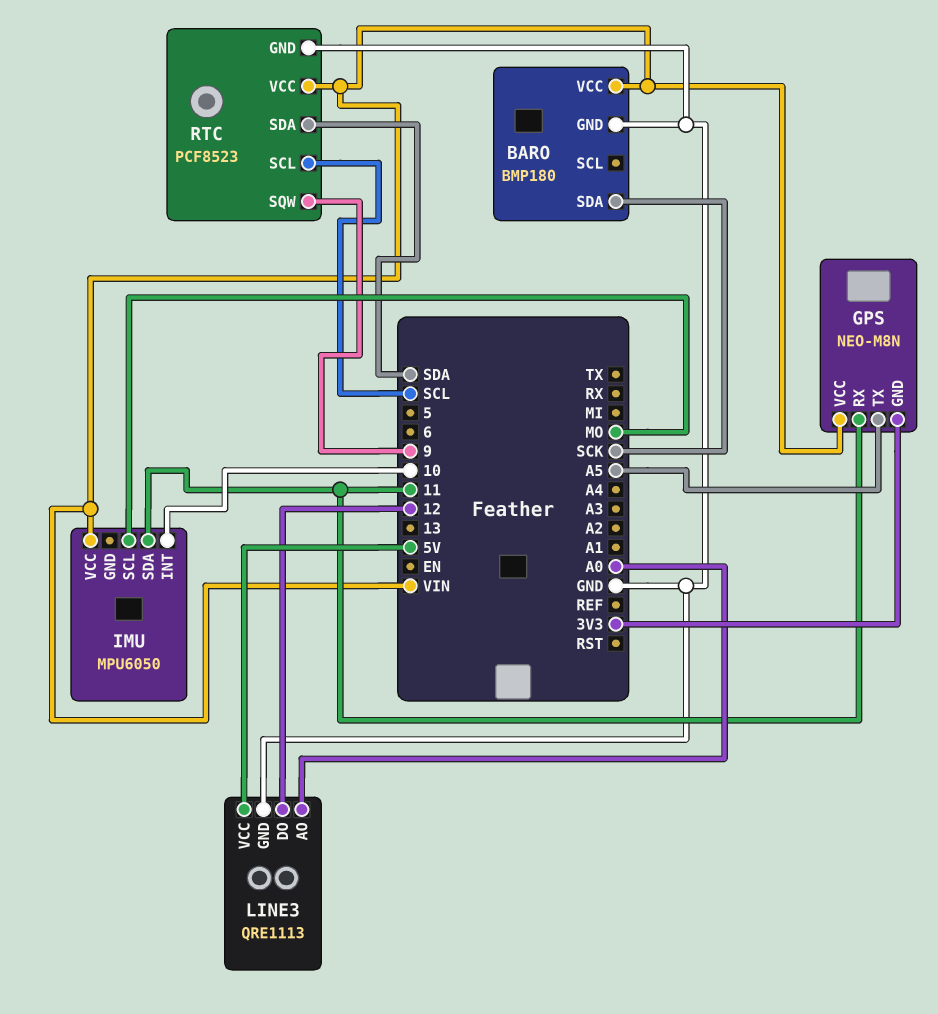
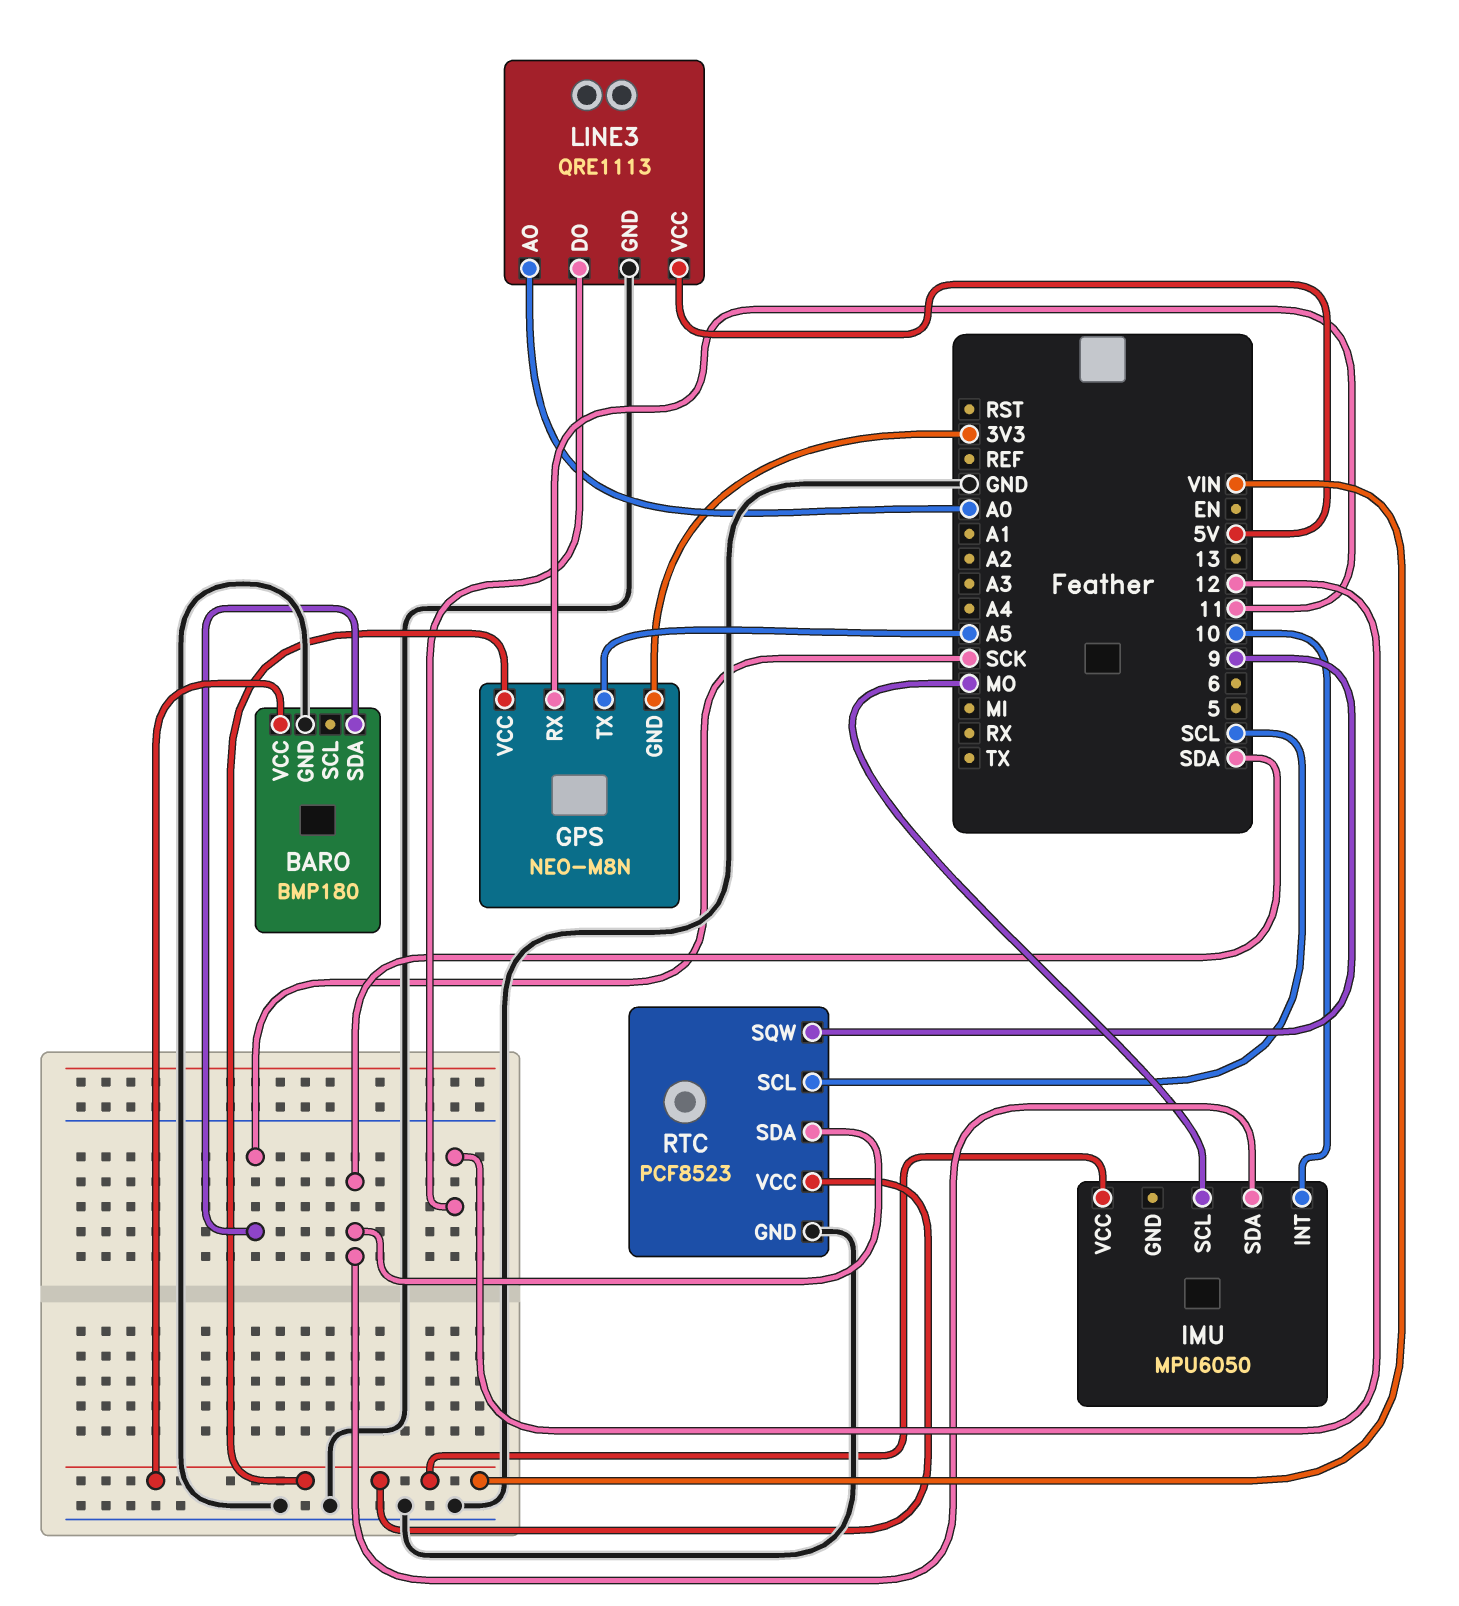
IMU pin SDA: 11 -> SDA

